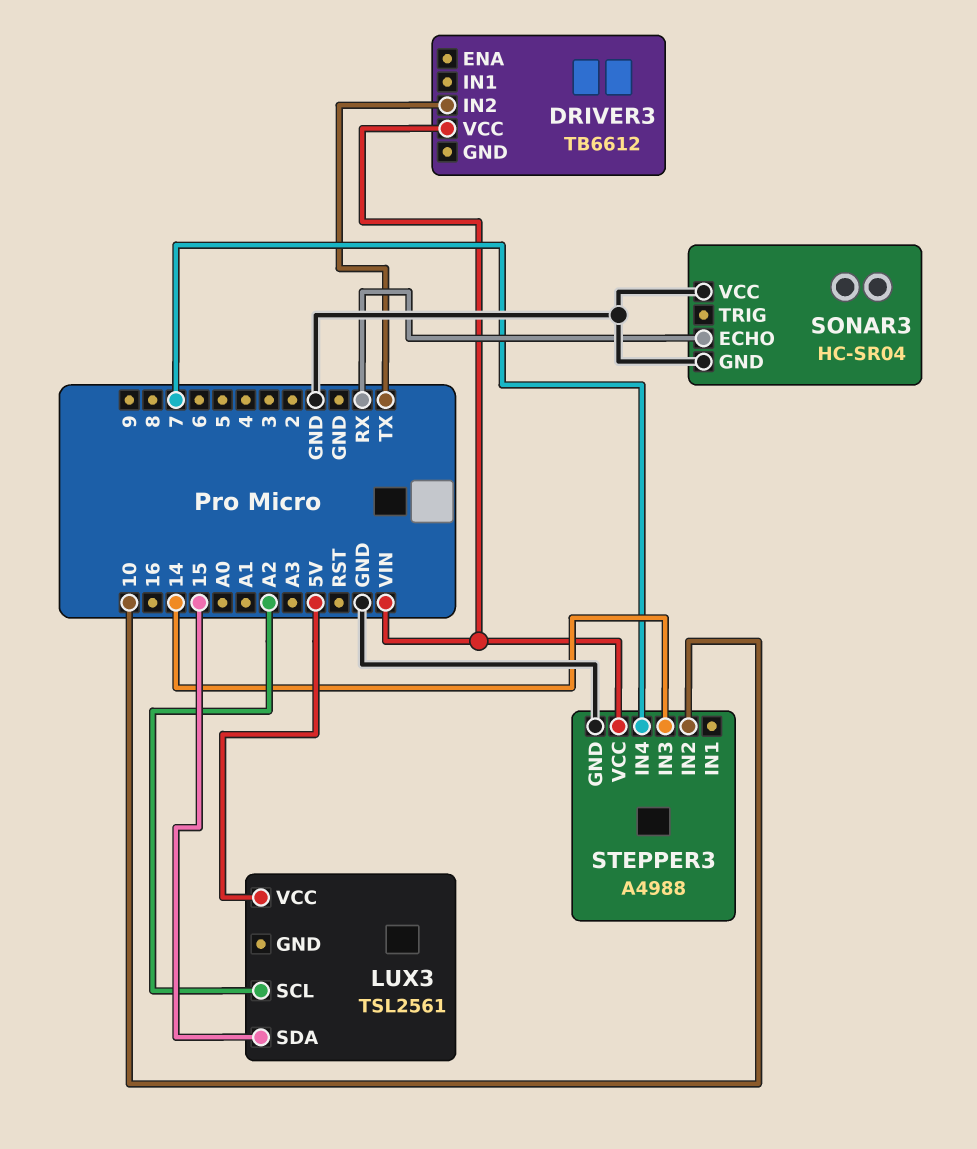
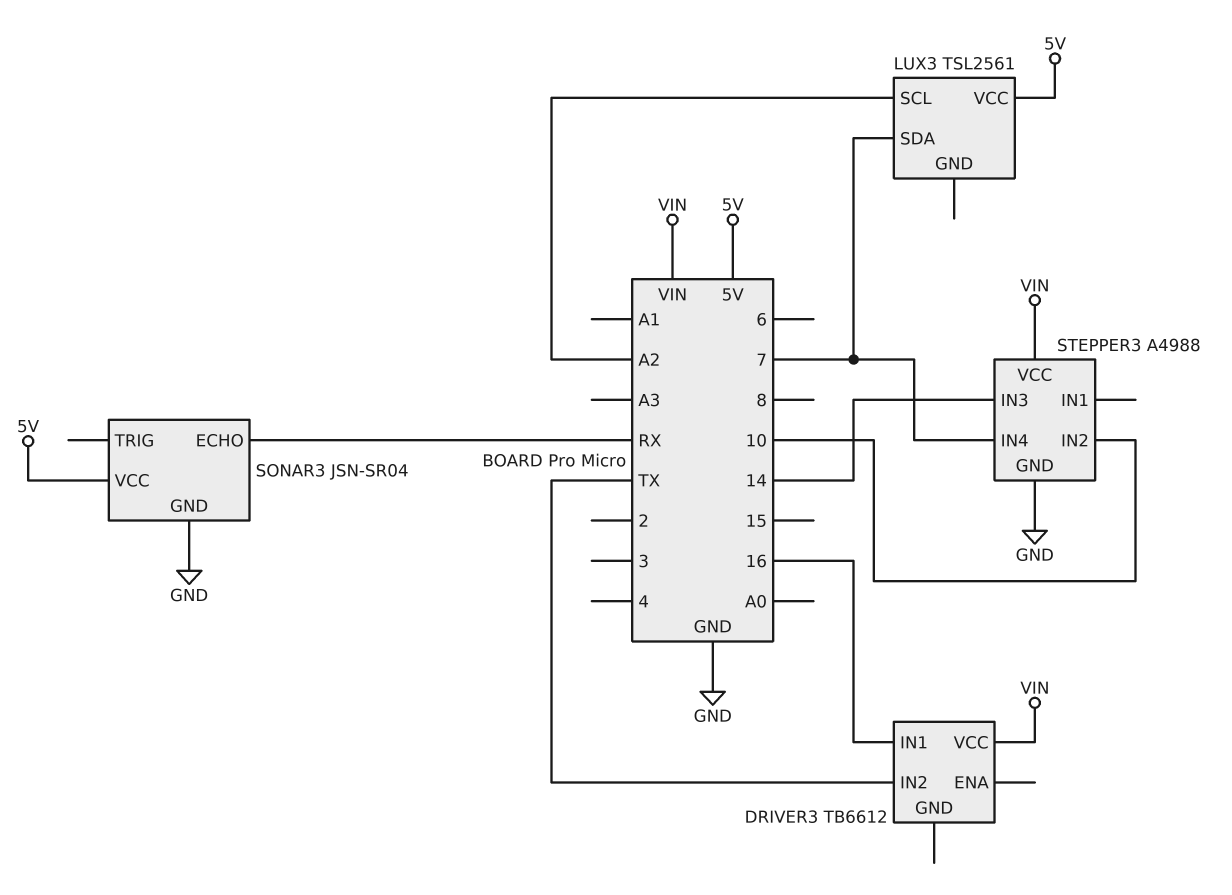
DRIVER3 pin IN1: none -> 16
LUX3 pin SDA: 15 -> 7
SONAR3: HC-SR04 -> JSN-SR04
SONAR3 pin VCC: GND -> 5V

